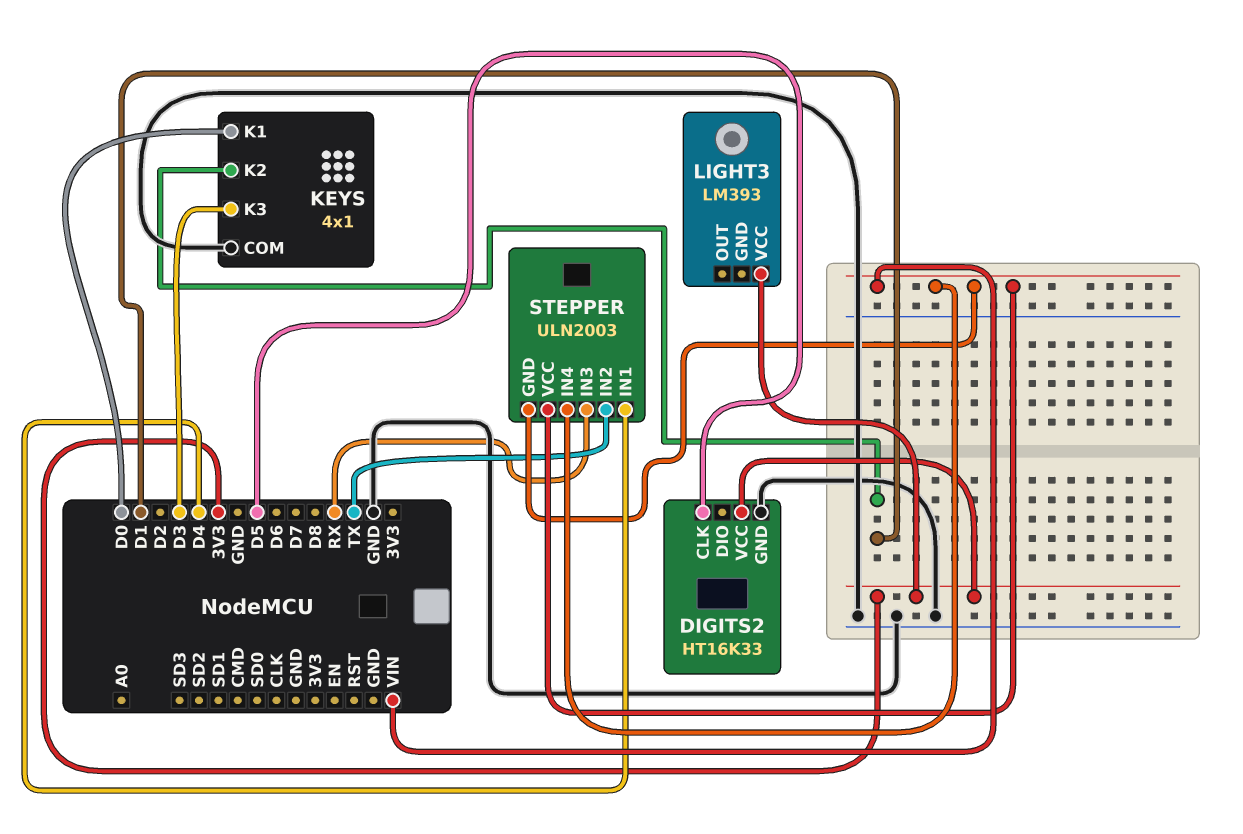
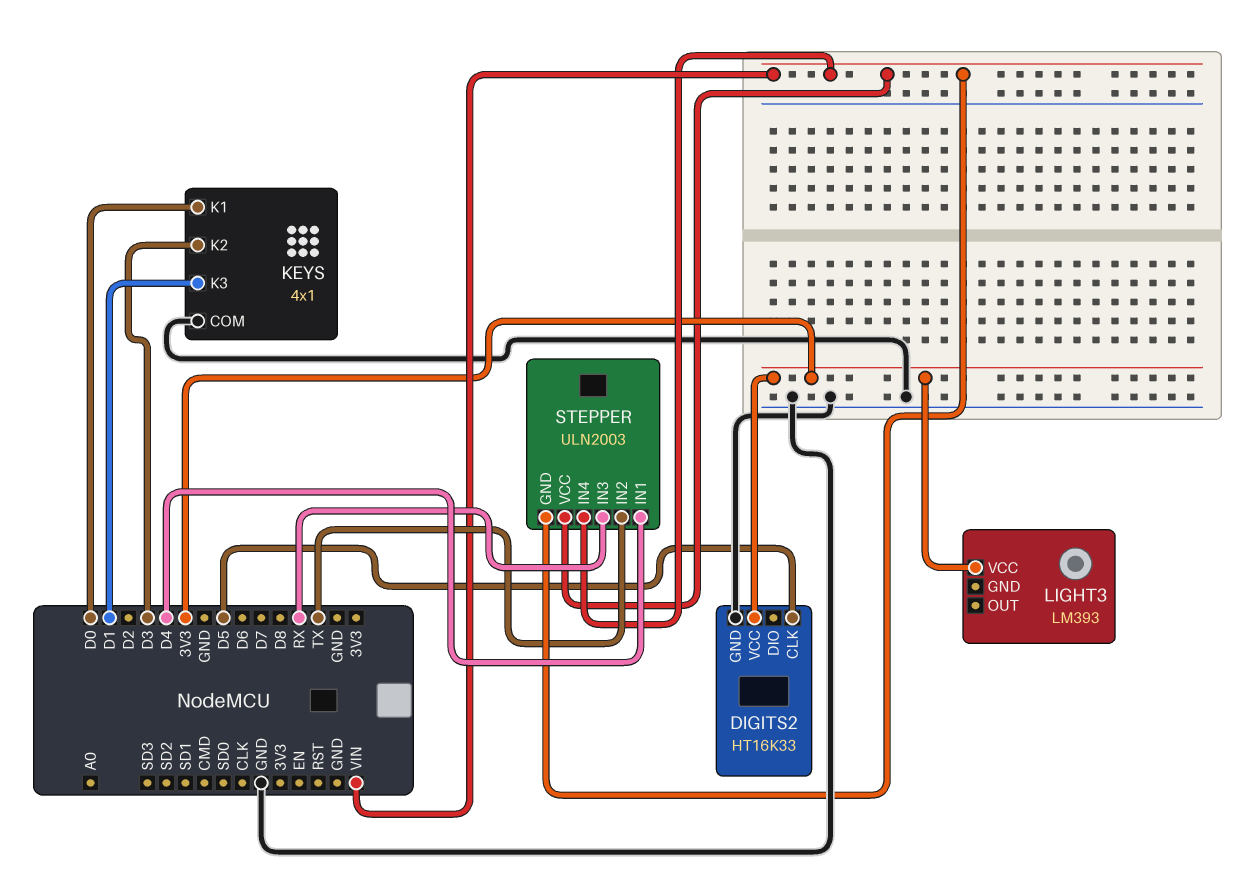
KEYS pin K2: D1 -> D3
KEYS pin K3: D3 -> D1

